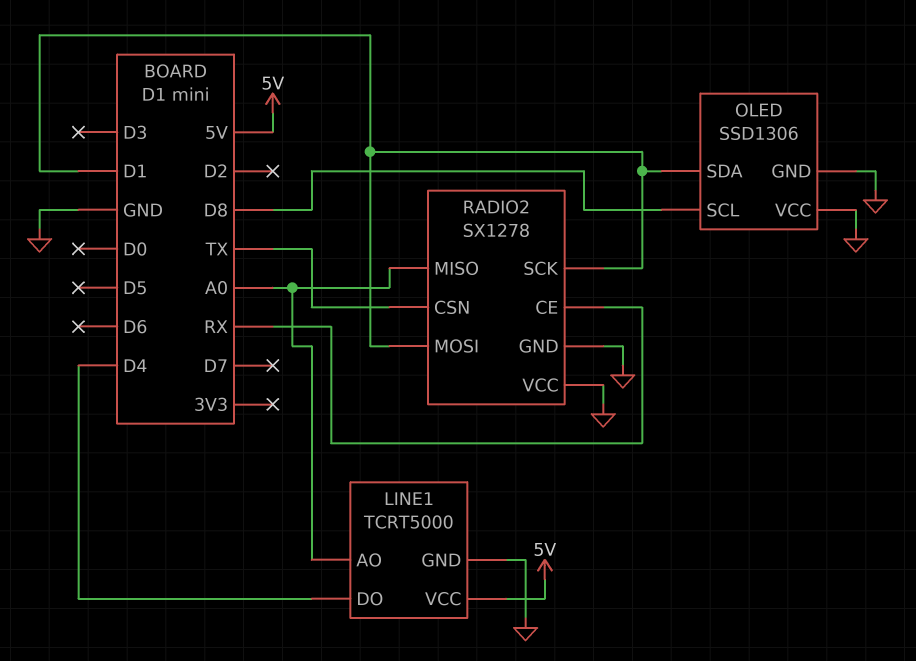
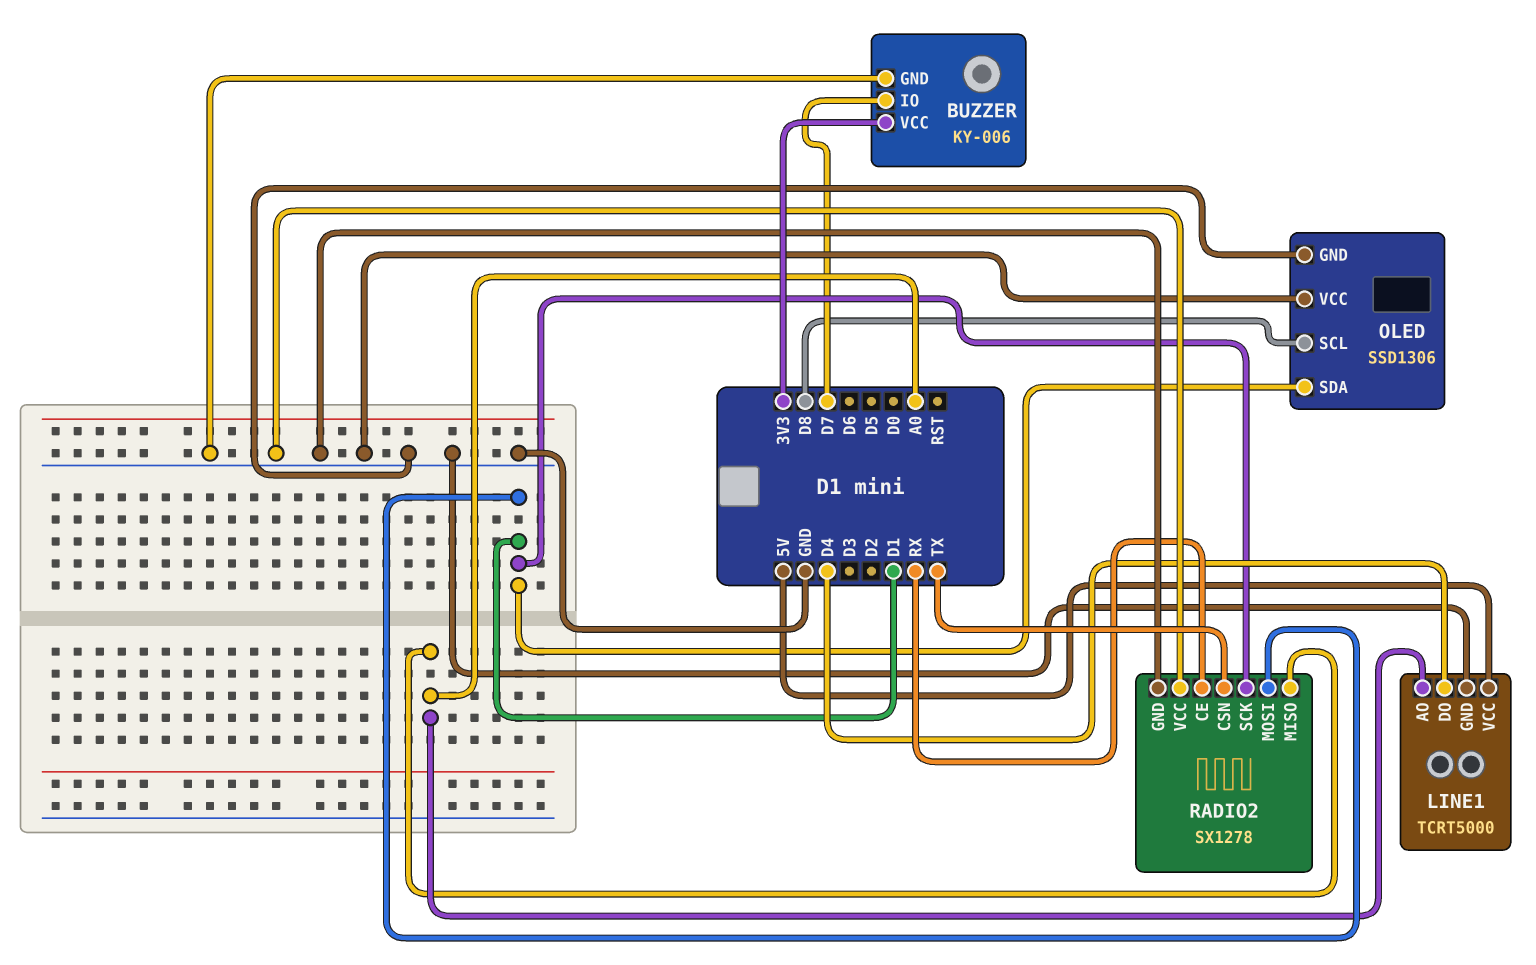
BUZZER: none -> KY-006
BUZZER pin GND: none -> GND
BUZZER pin IO: none -> D7
BUZZER pin VCC: none -> 3V3

